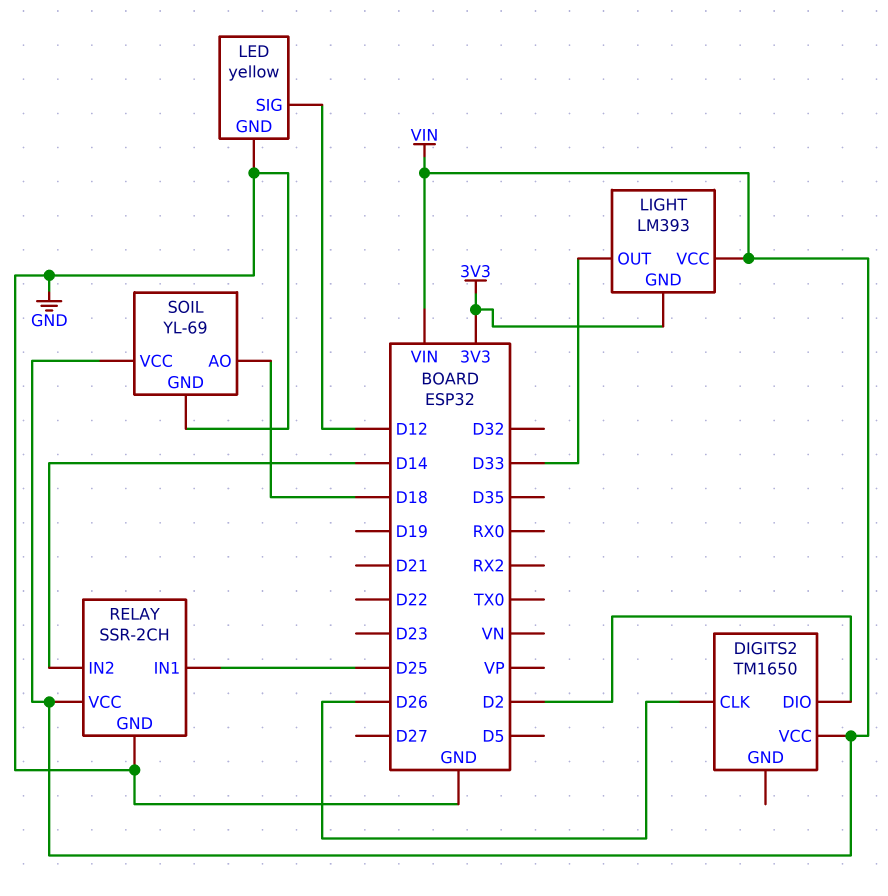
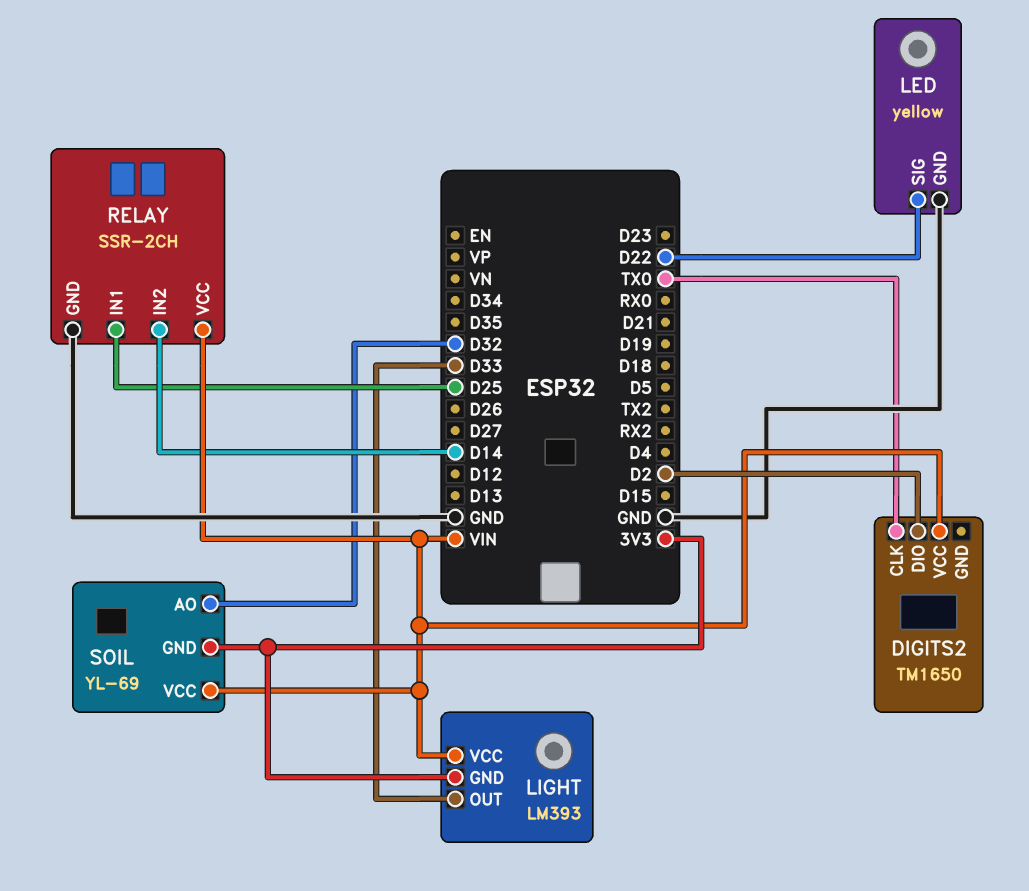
DIGITS2 pin CLK: D26 -> TX0
LED pin SIG: D12 -> D22
SOIL pin AO: D18 -> D32
SOIL pin GND: GND -> 3V3

